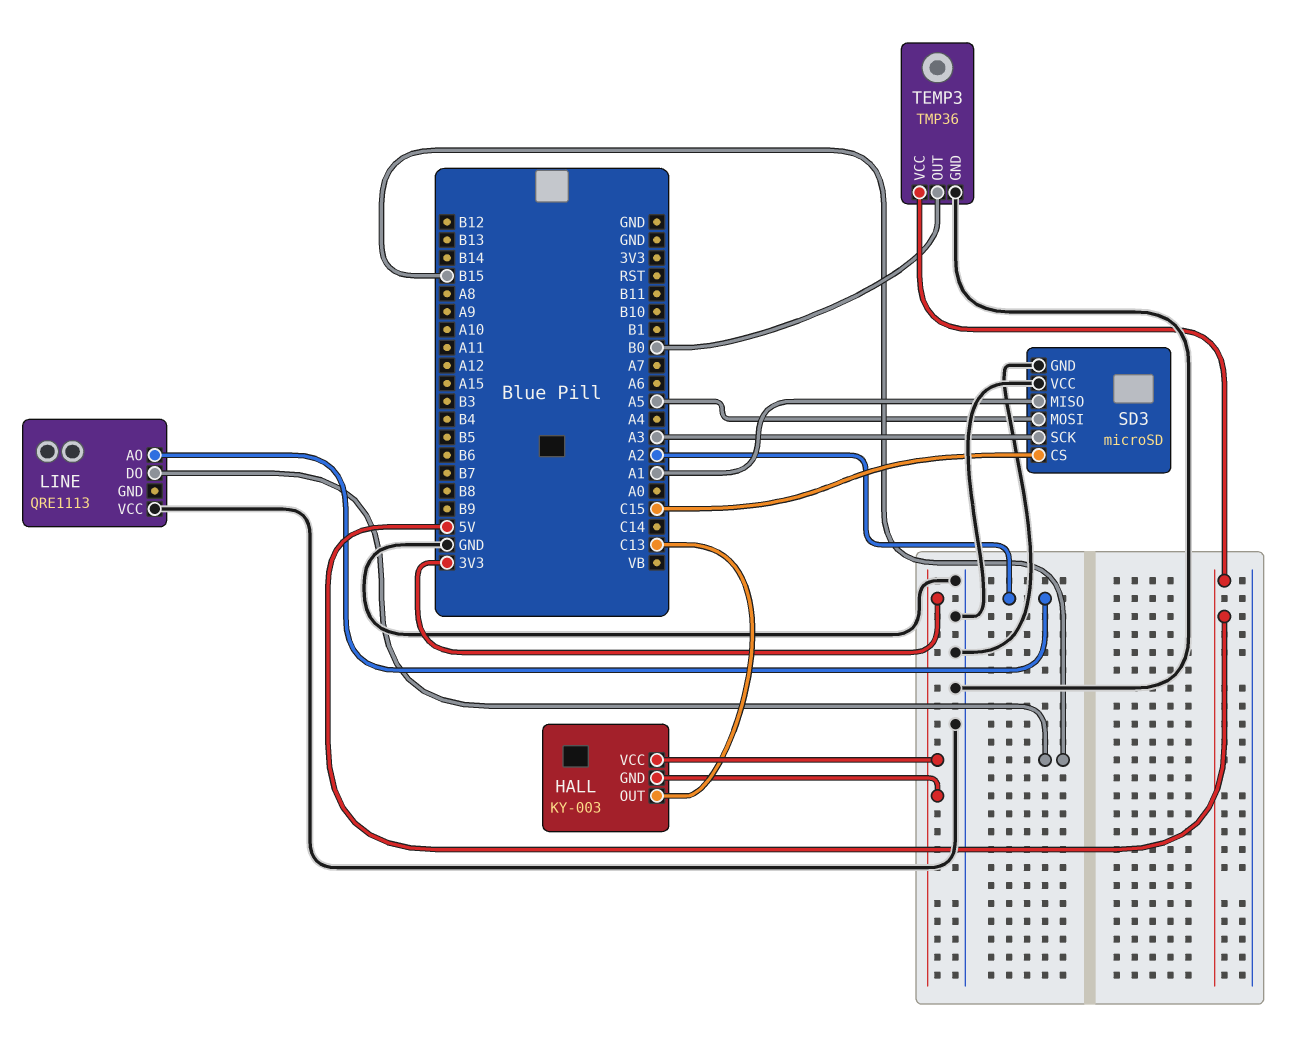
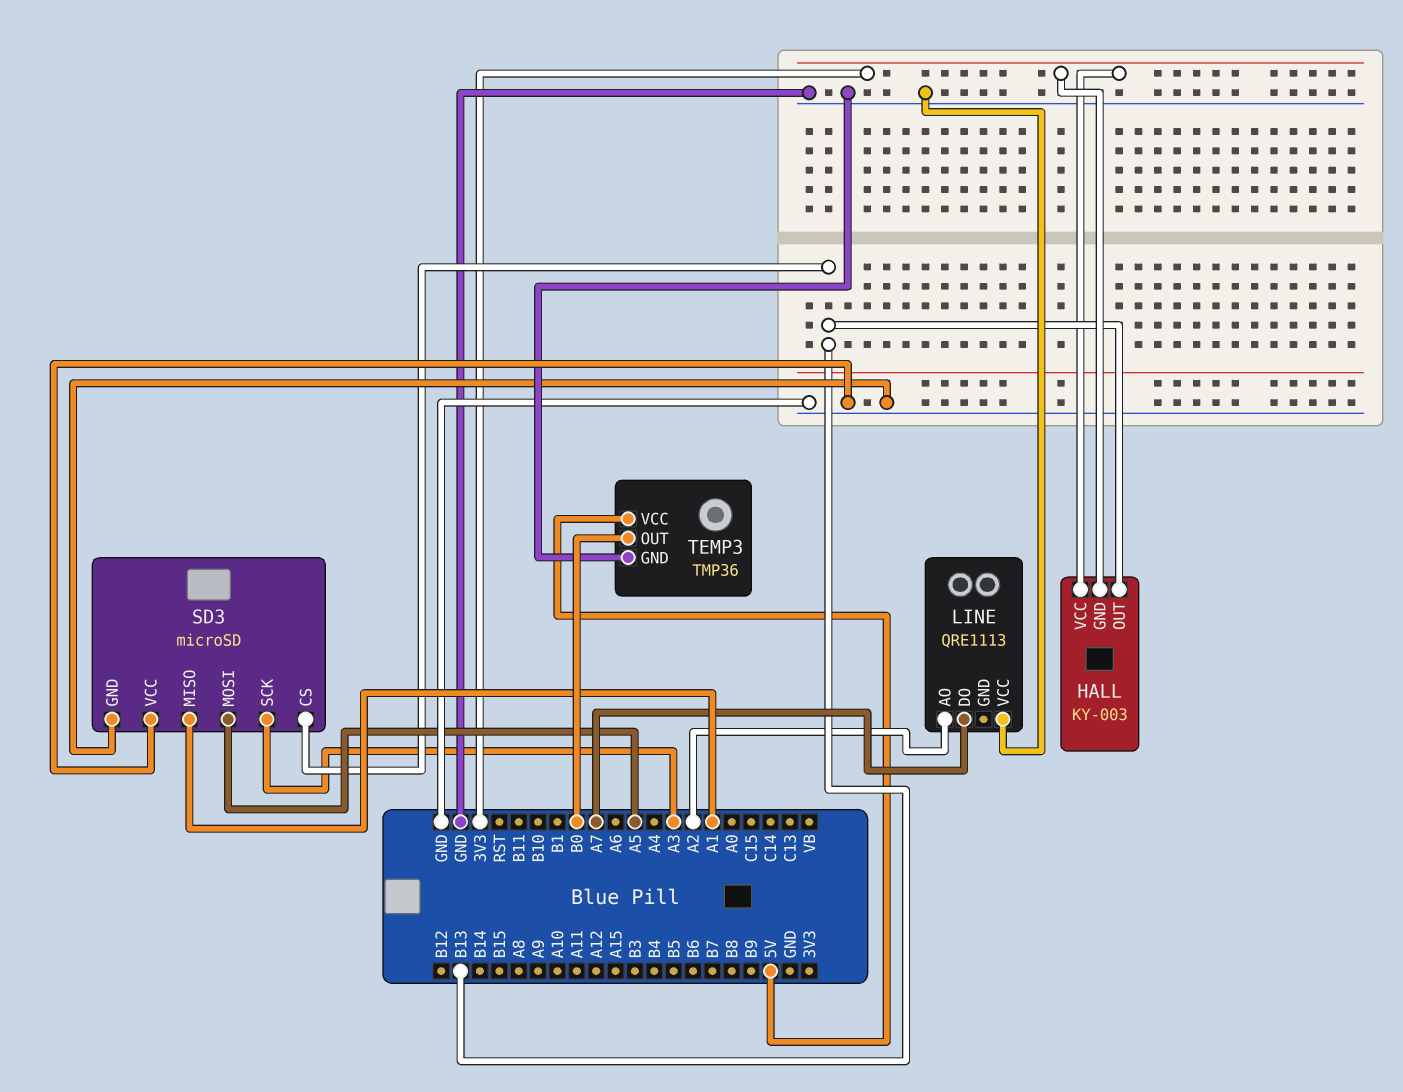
HALL pin OUT: C13 -> B13
LINE pin DO: B15 -> A7
SD3 pin CS: C15 -> B13

